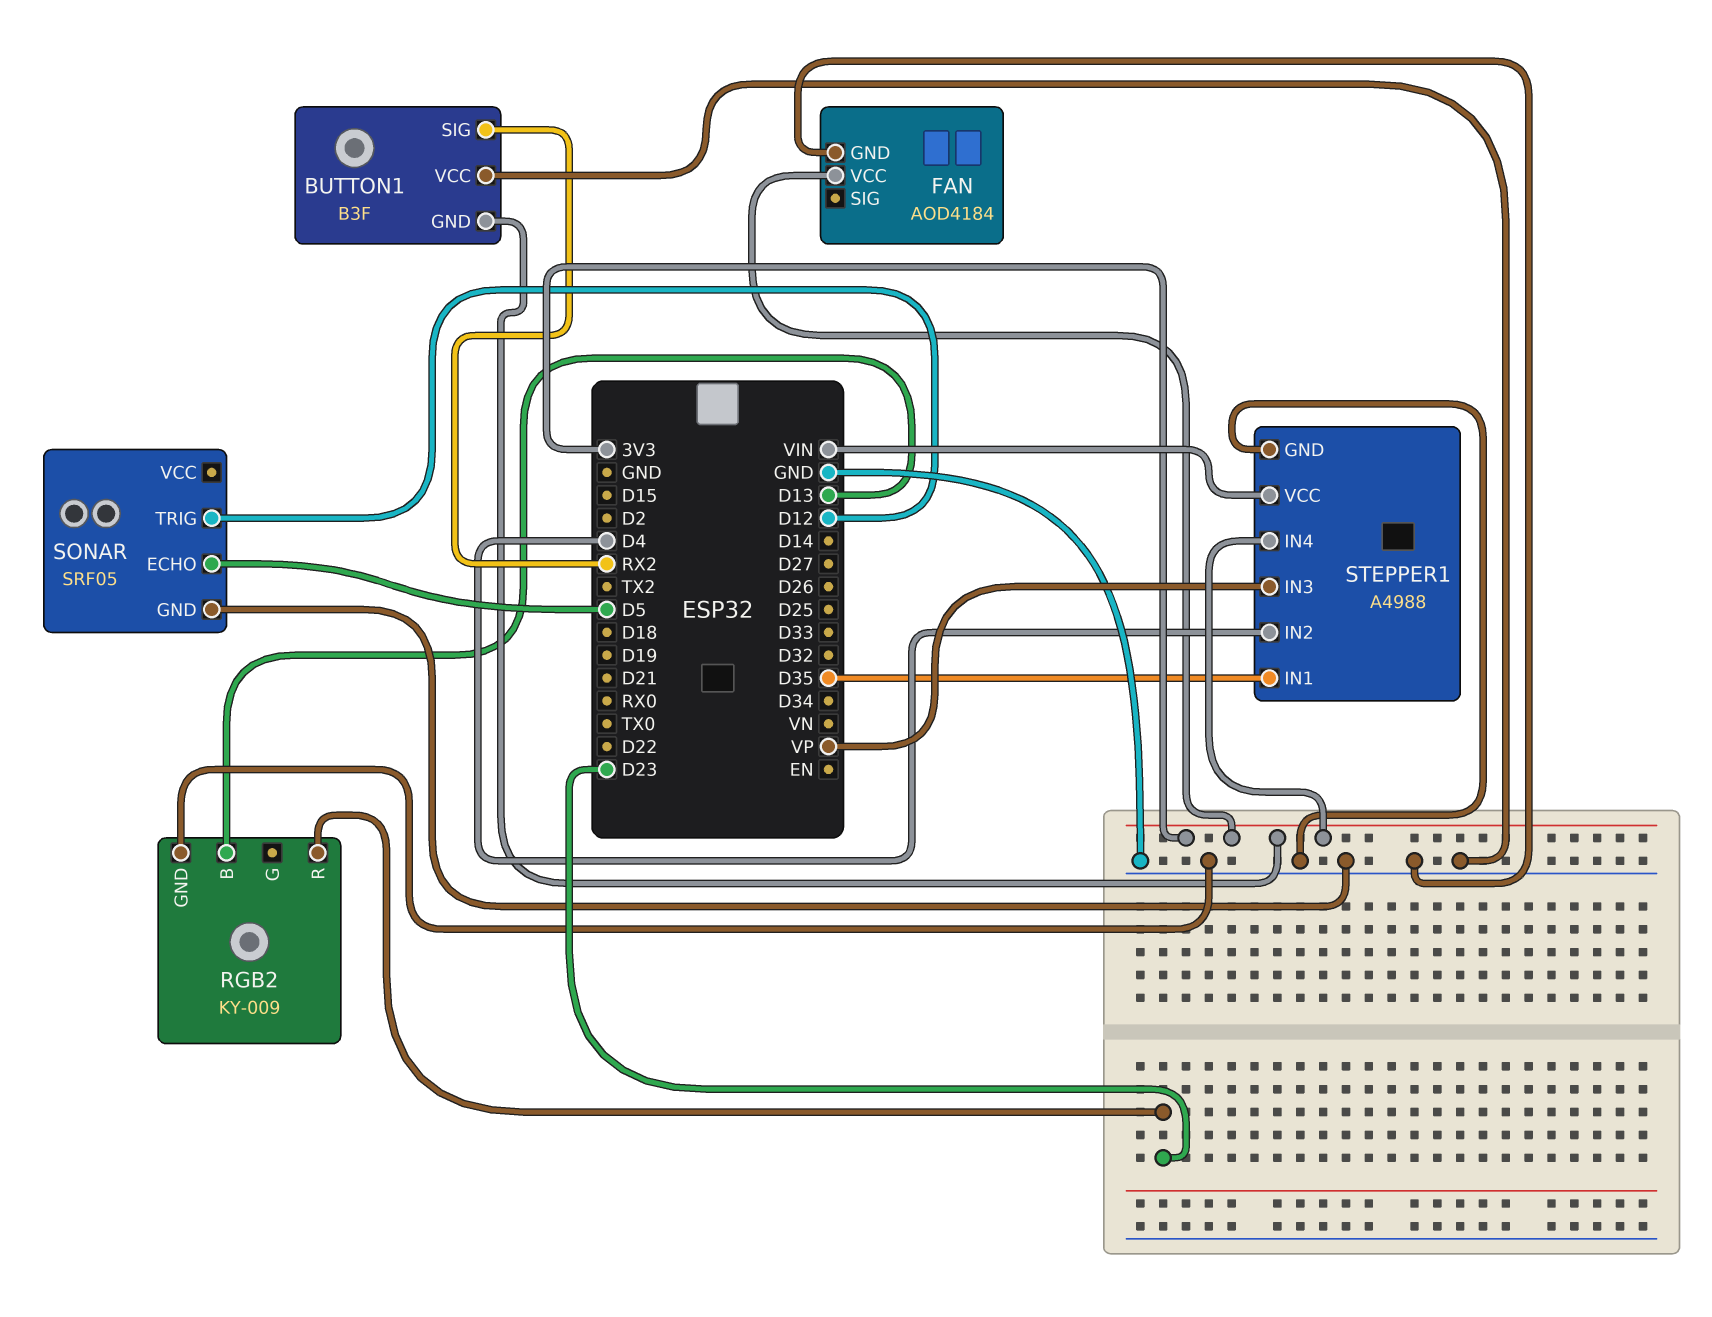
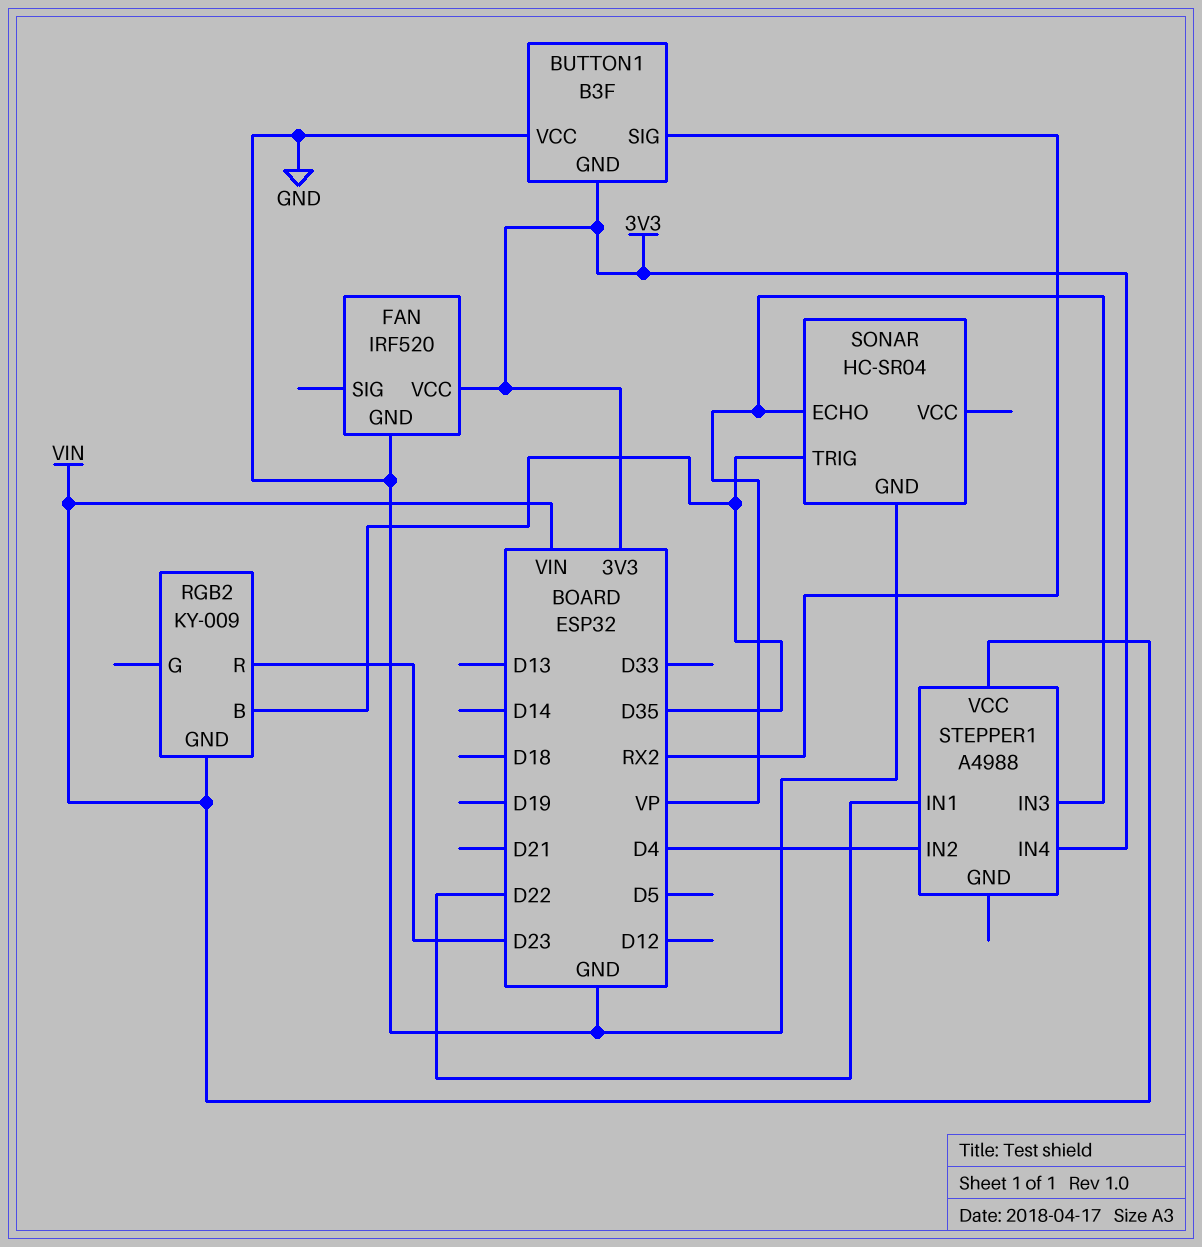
FAN: AOD4184 -> IRF520
RGB2 pin B: D13 -> D35
RGB2 pin GND: GND -> VIN
SONAR: SRF05 -> HC-SR04
SONAR pin ECHO: D5 -> VP
SONAR pin TRIG: D12 -> D35
STEPPER1 pin GND: GND -> none
STEPPER1 pin IN1: D35 -> D22

